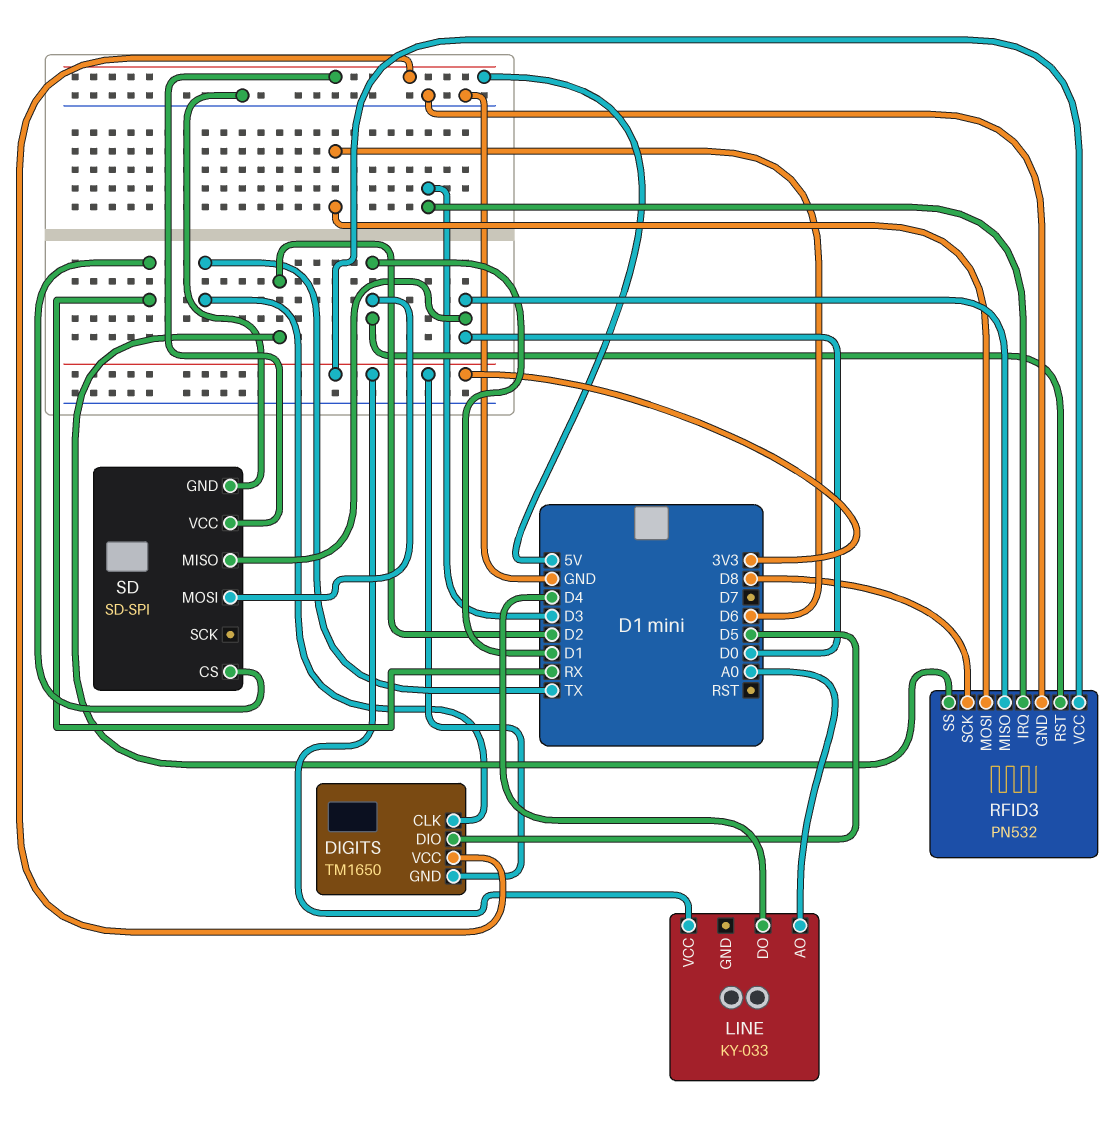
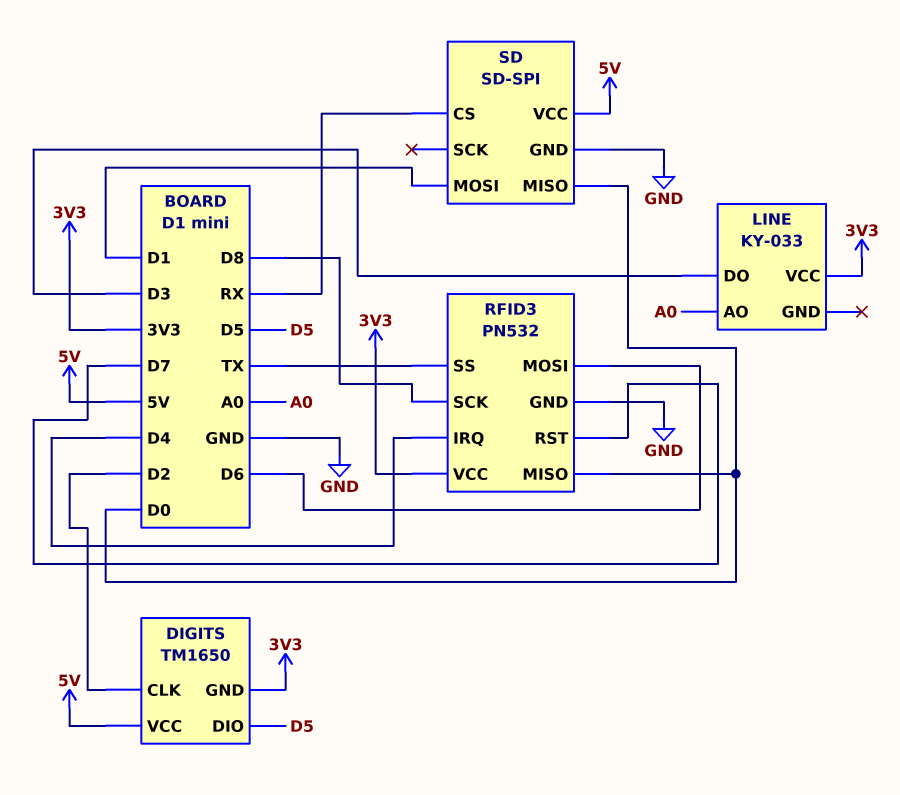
DIGITS pin CLK: TX -> D2
LINE pin DO: D4 -> D3
RFID3 pin IRQ: D3 -> D4
RFID3 pin RST: D1 -> D7
RFID3 pin SS: D2 -> TX

